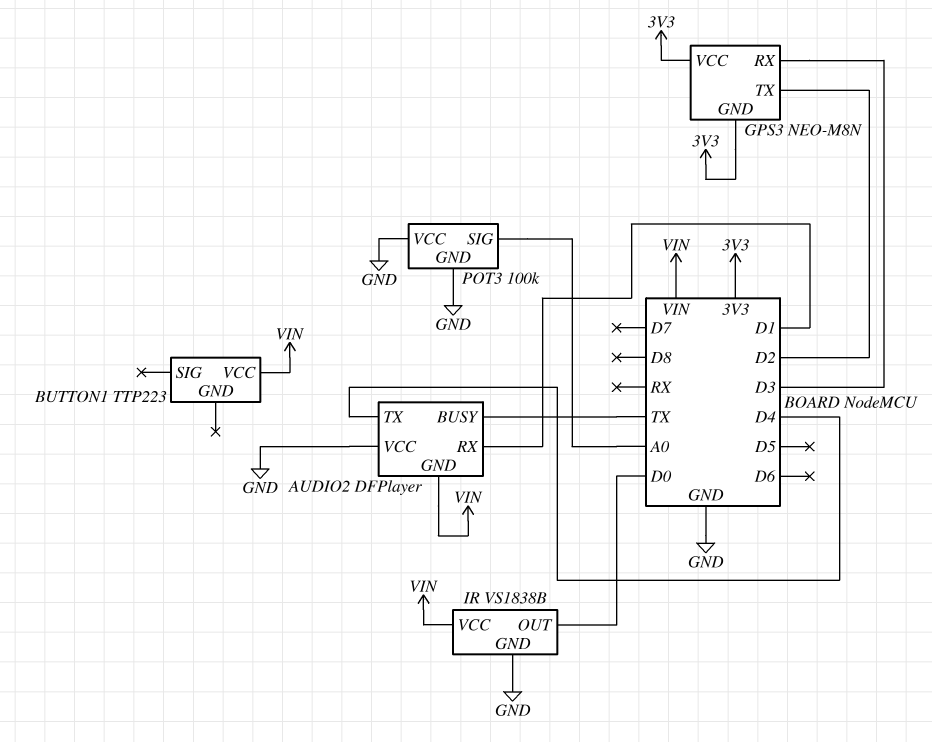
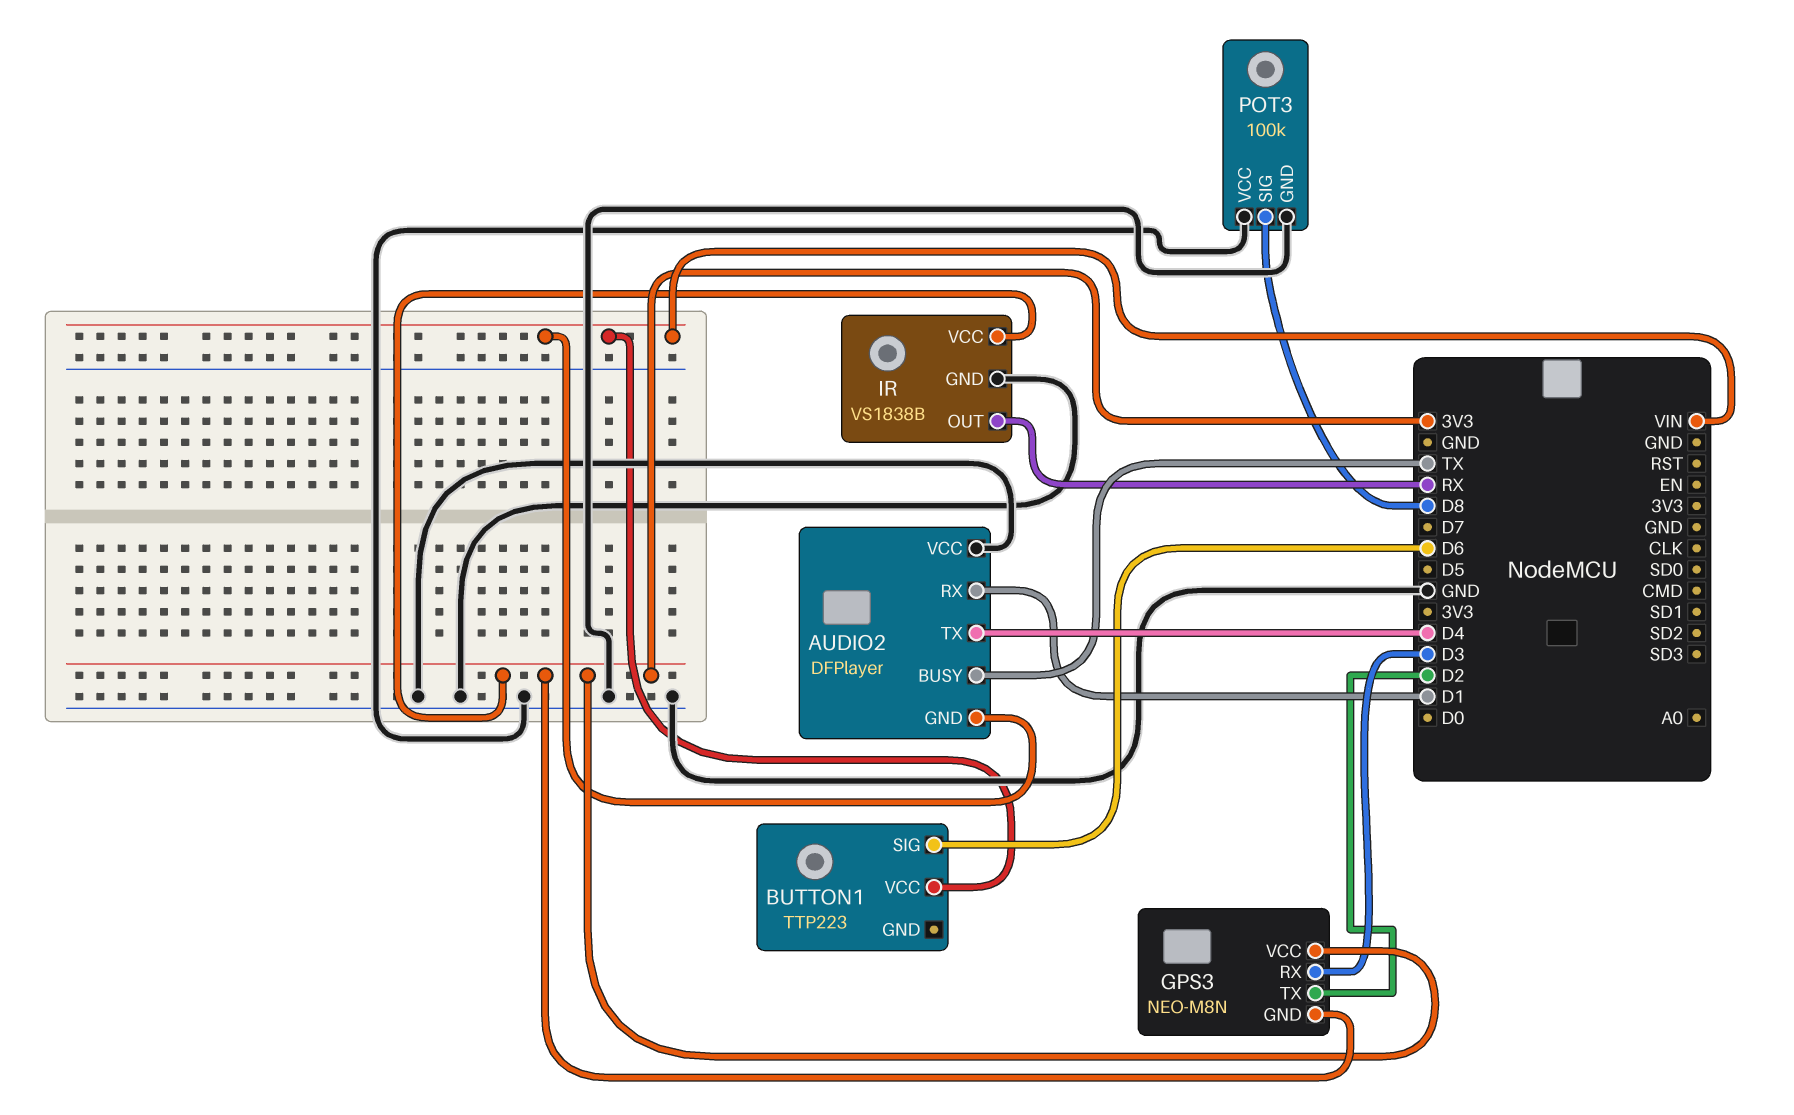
BUTTON1 pin SIG: none -> D6
IR pin OUT: D0 -> RX
IR pin VCC: VIN -> 3V3
POT3 pin SIG: A0 -> D8

